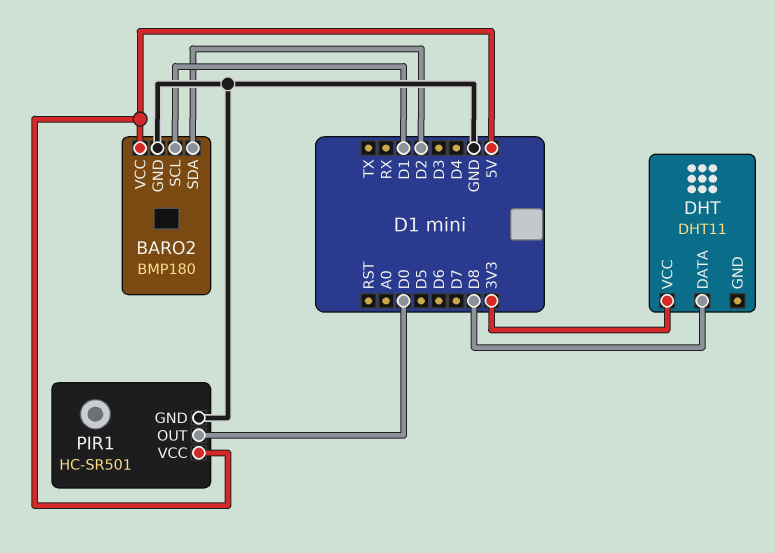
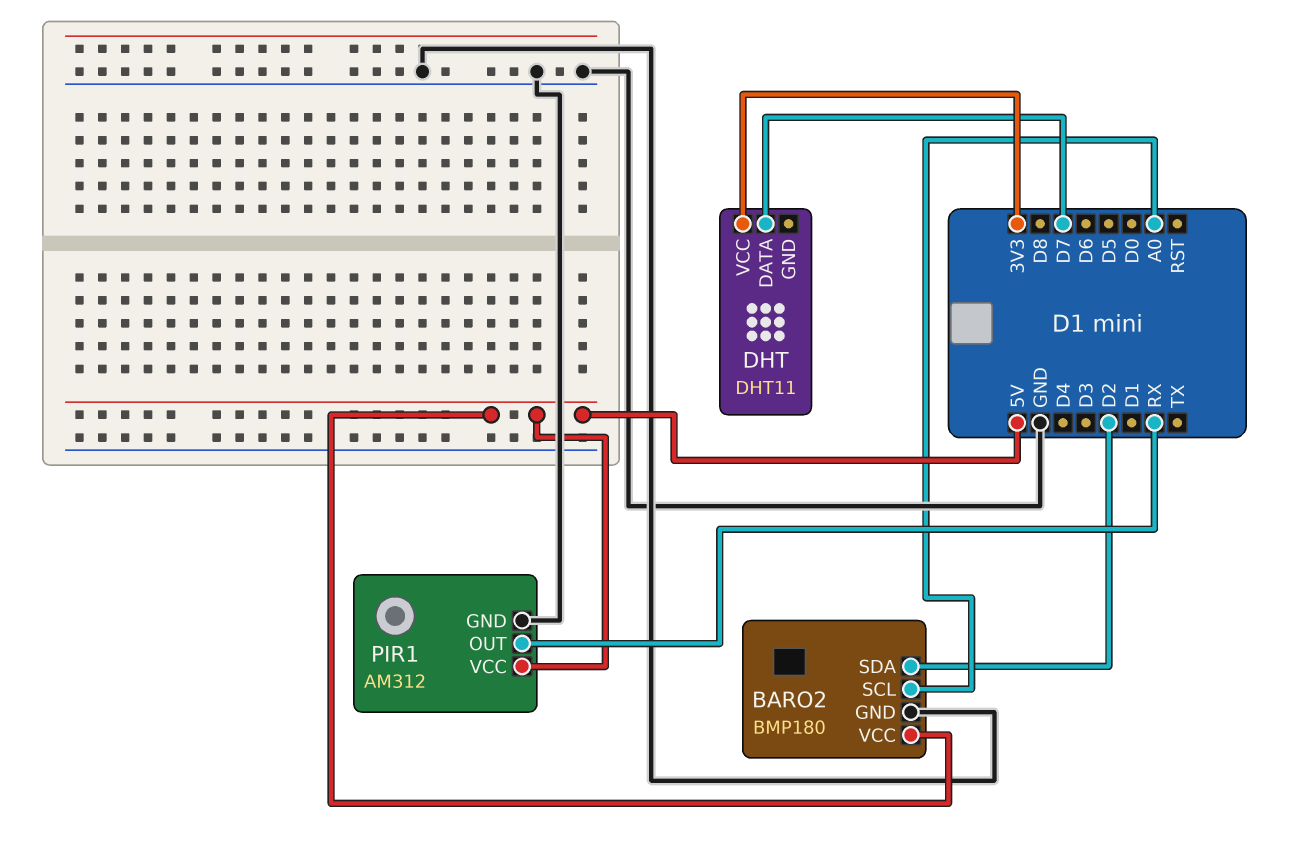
BARO2 pin SCL: D1 -> A0
DHT pin DATA: D8 -> D7
PIR1: HC-SR501 -> AM312
PIR1 pin OUT: D0 -> RX

